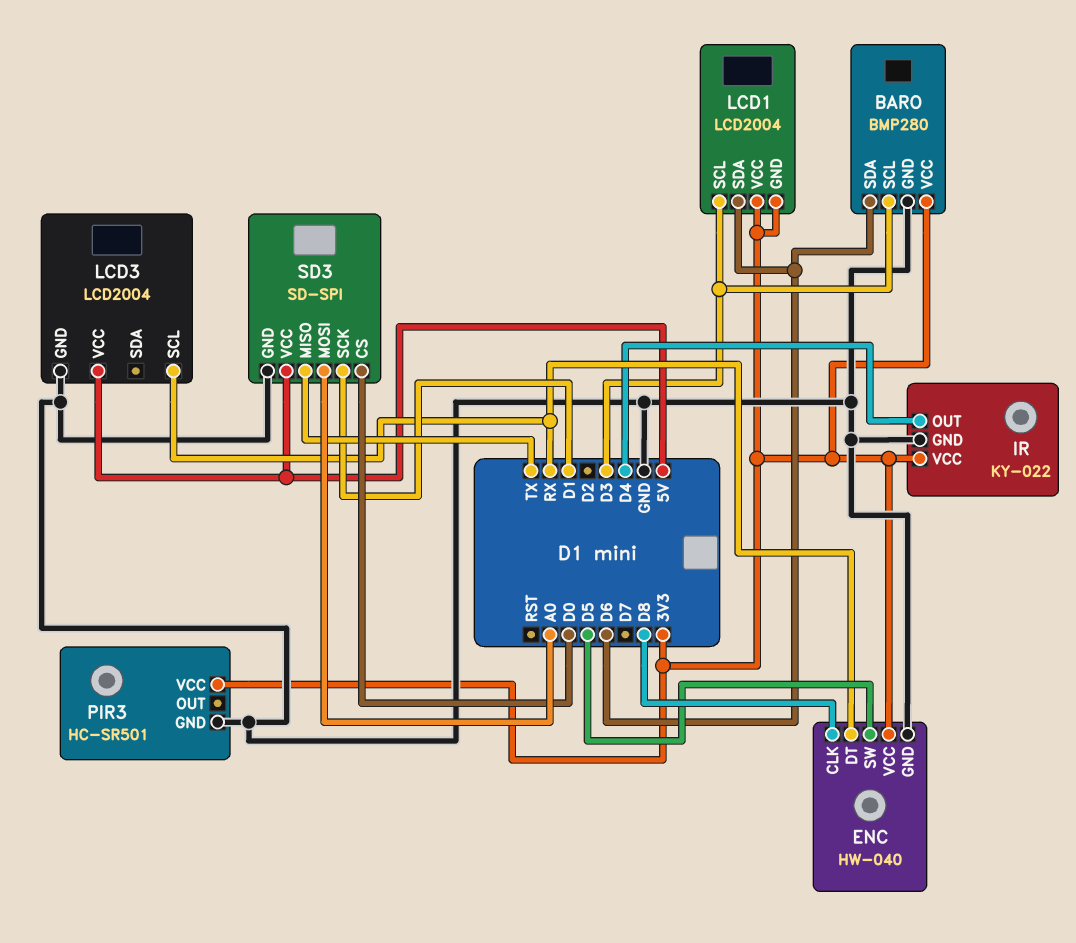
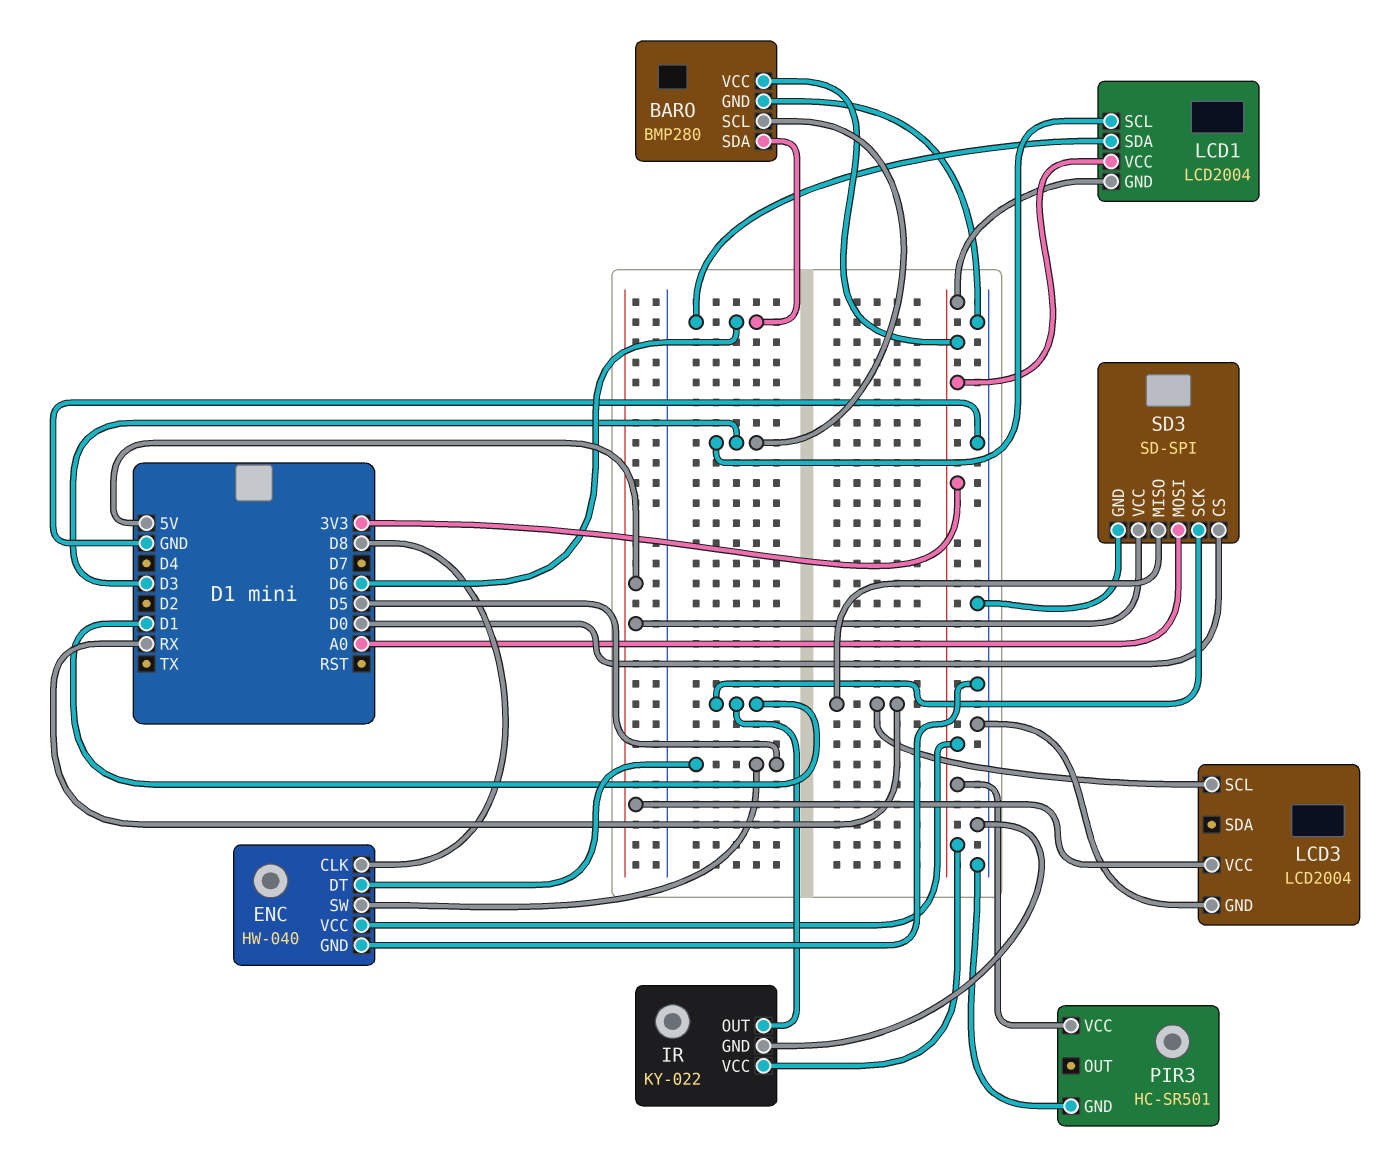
ENC pin DT: RX -> D5
IR pin OUT: D4 -> D1
SD3 pin MISO: TX -> RX

